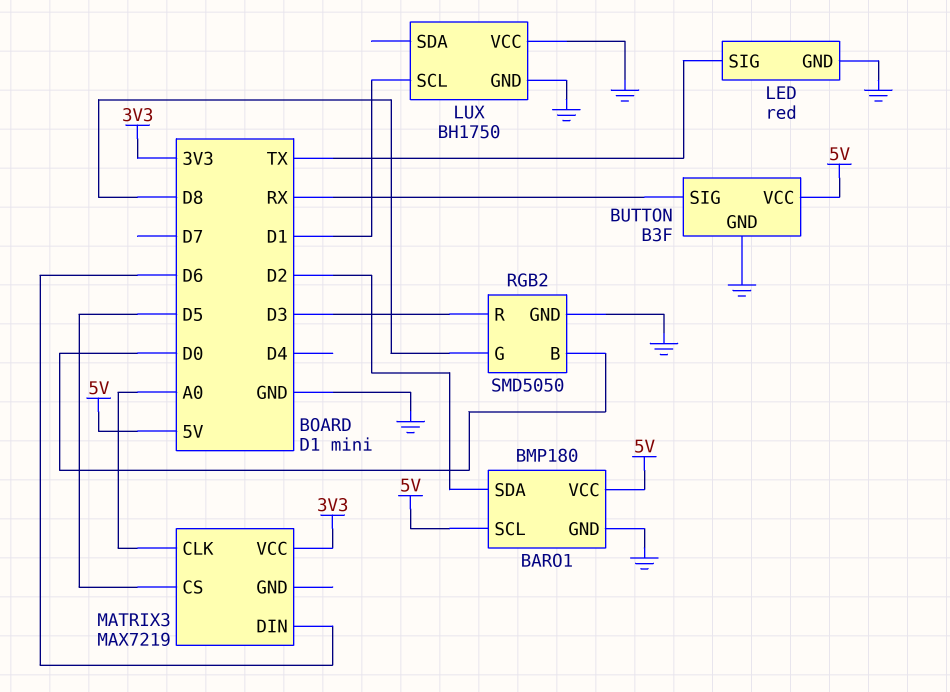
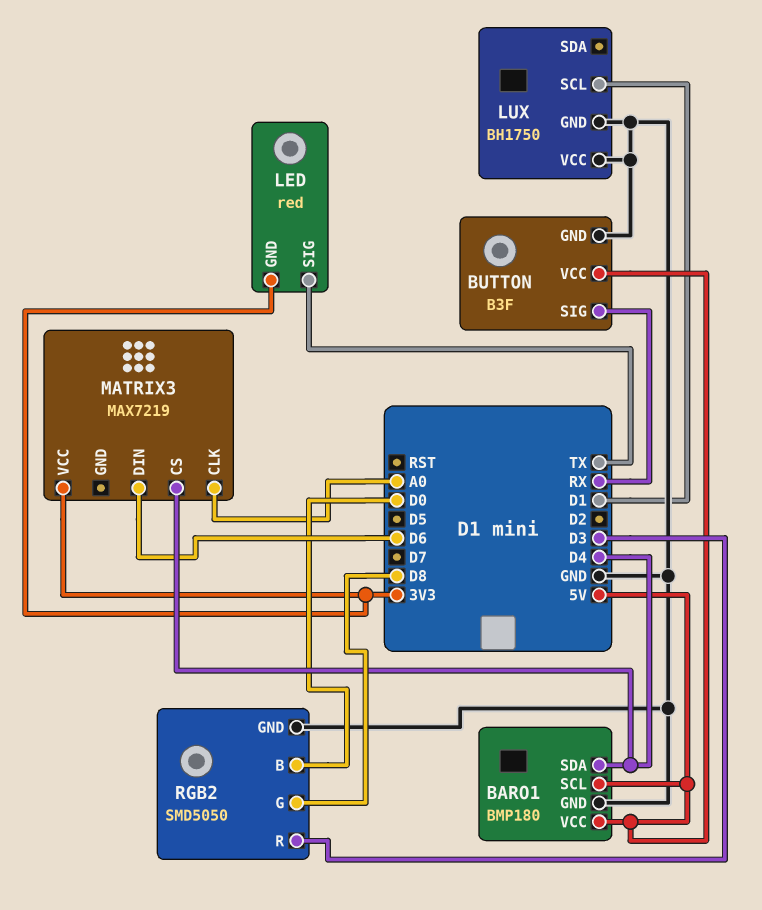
BARO1 pin SDA: D2 -> D4
LED pin GND: GND -> 3V3
MATRIX3 pin CS: D5 -> D4

